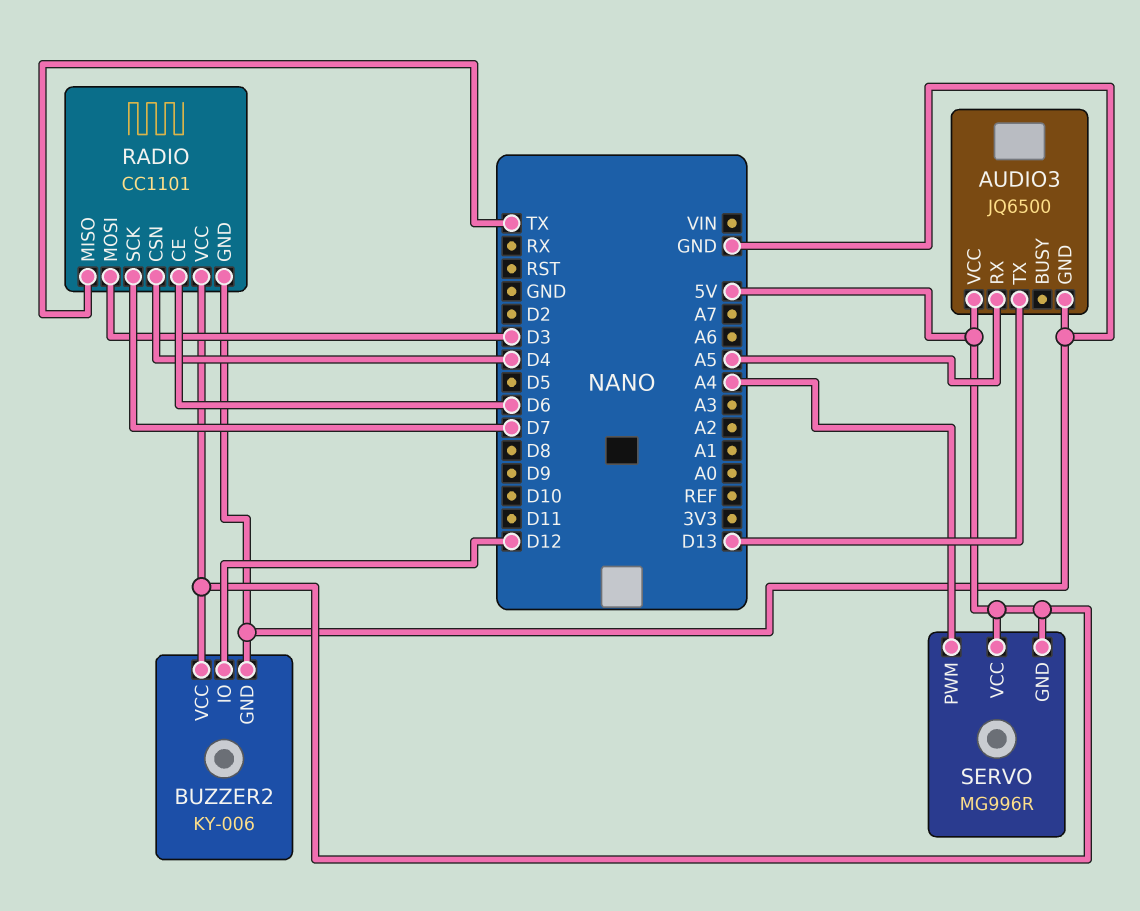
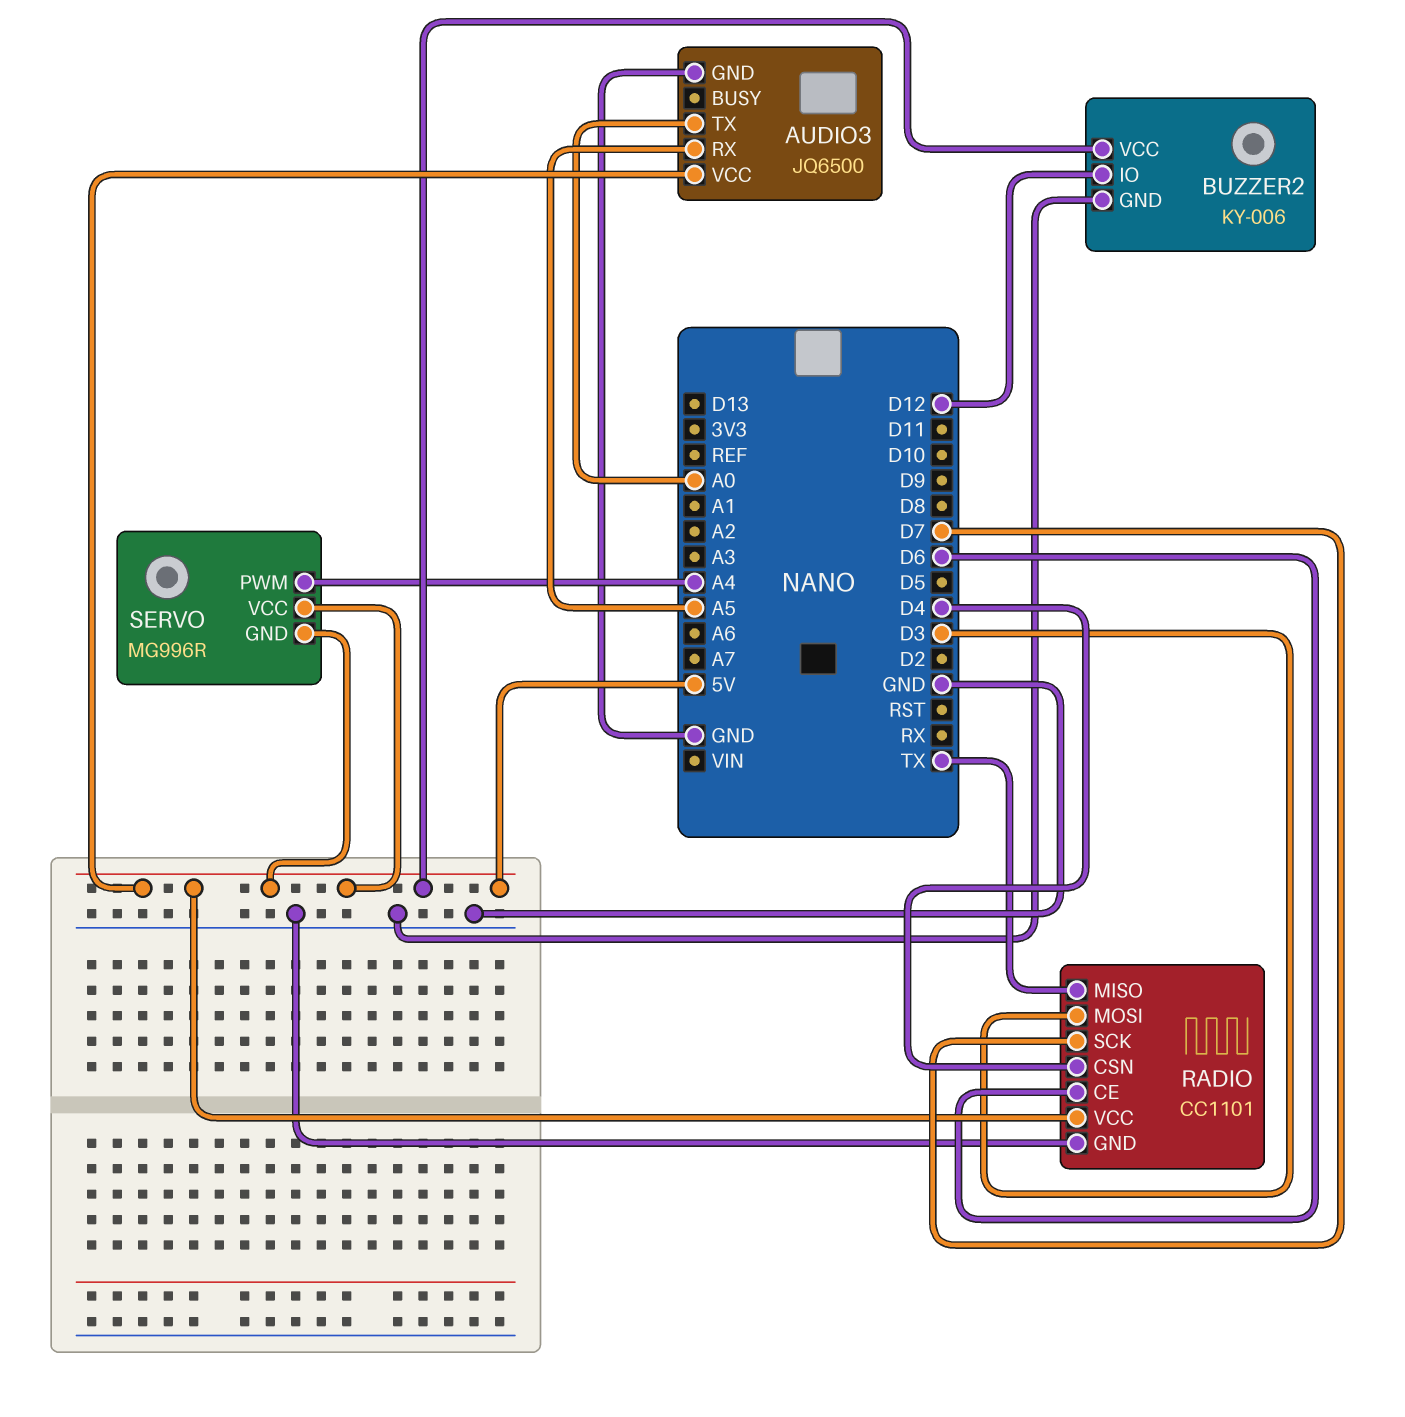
AUDIO3 pin TX: D13 -> A0

